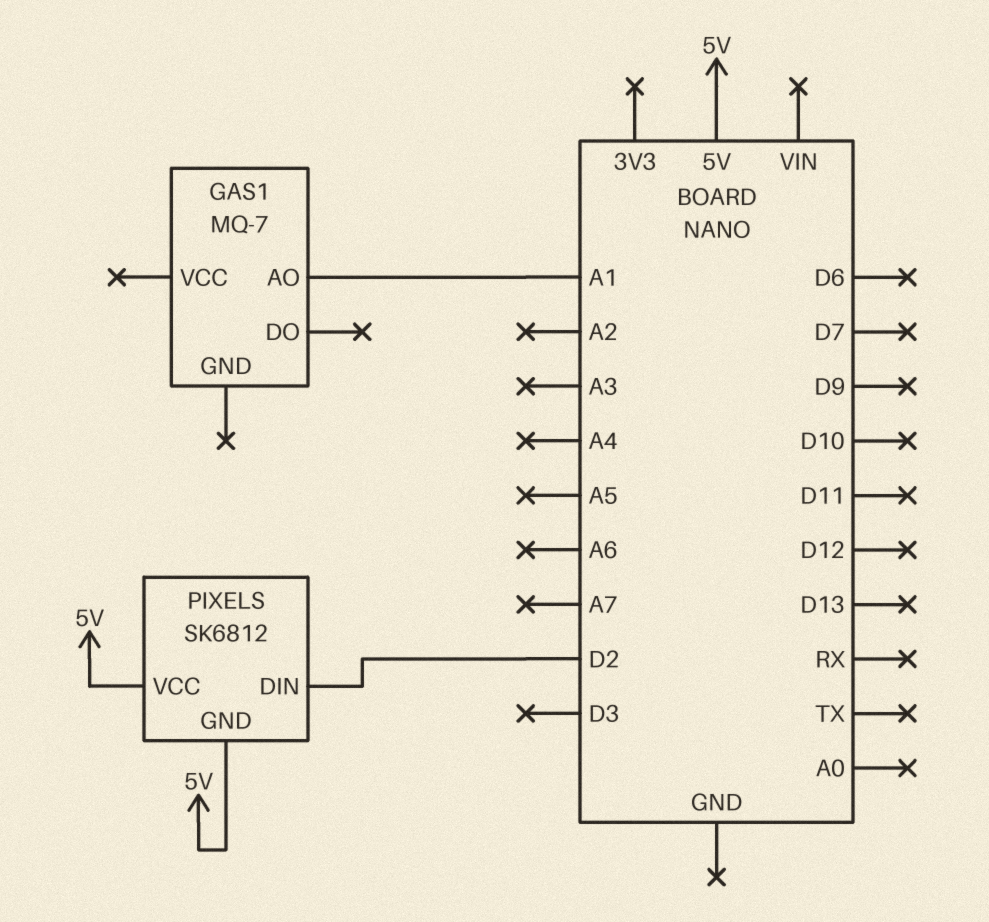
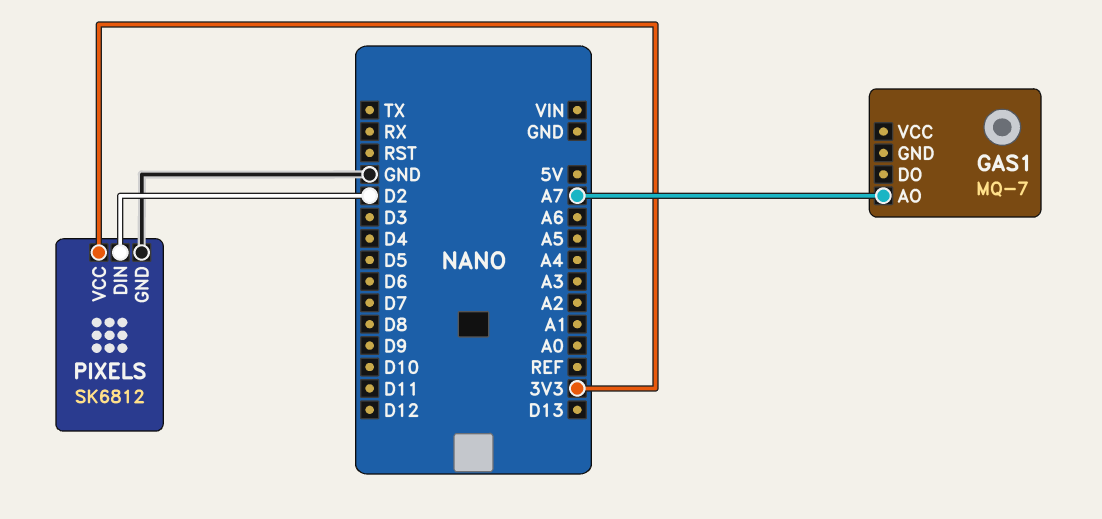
GAS1 pin AO: A1 -> A7
PIXELS pin GND: 5V -> GND
PIXELS pin VCC: 5V -> 3V3

